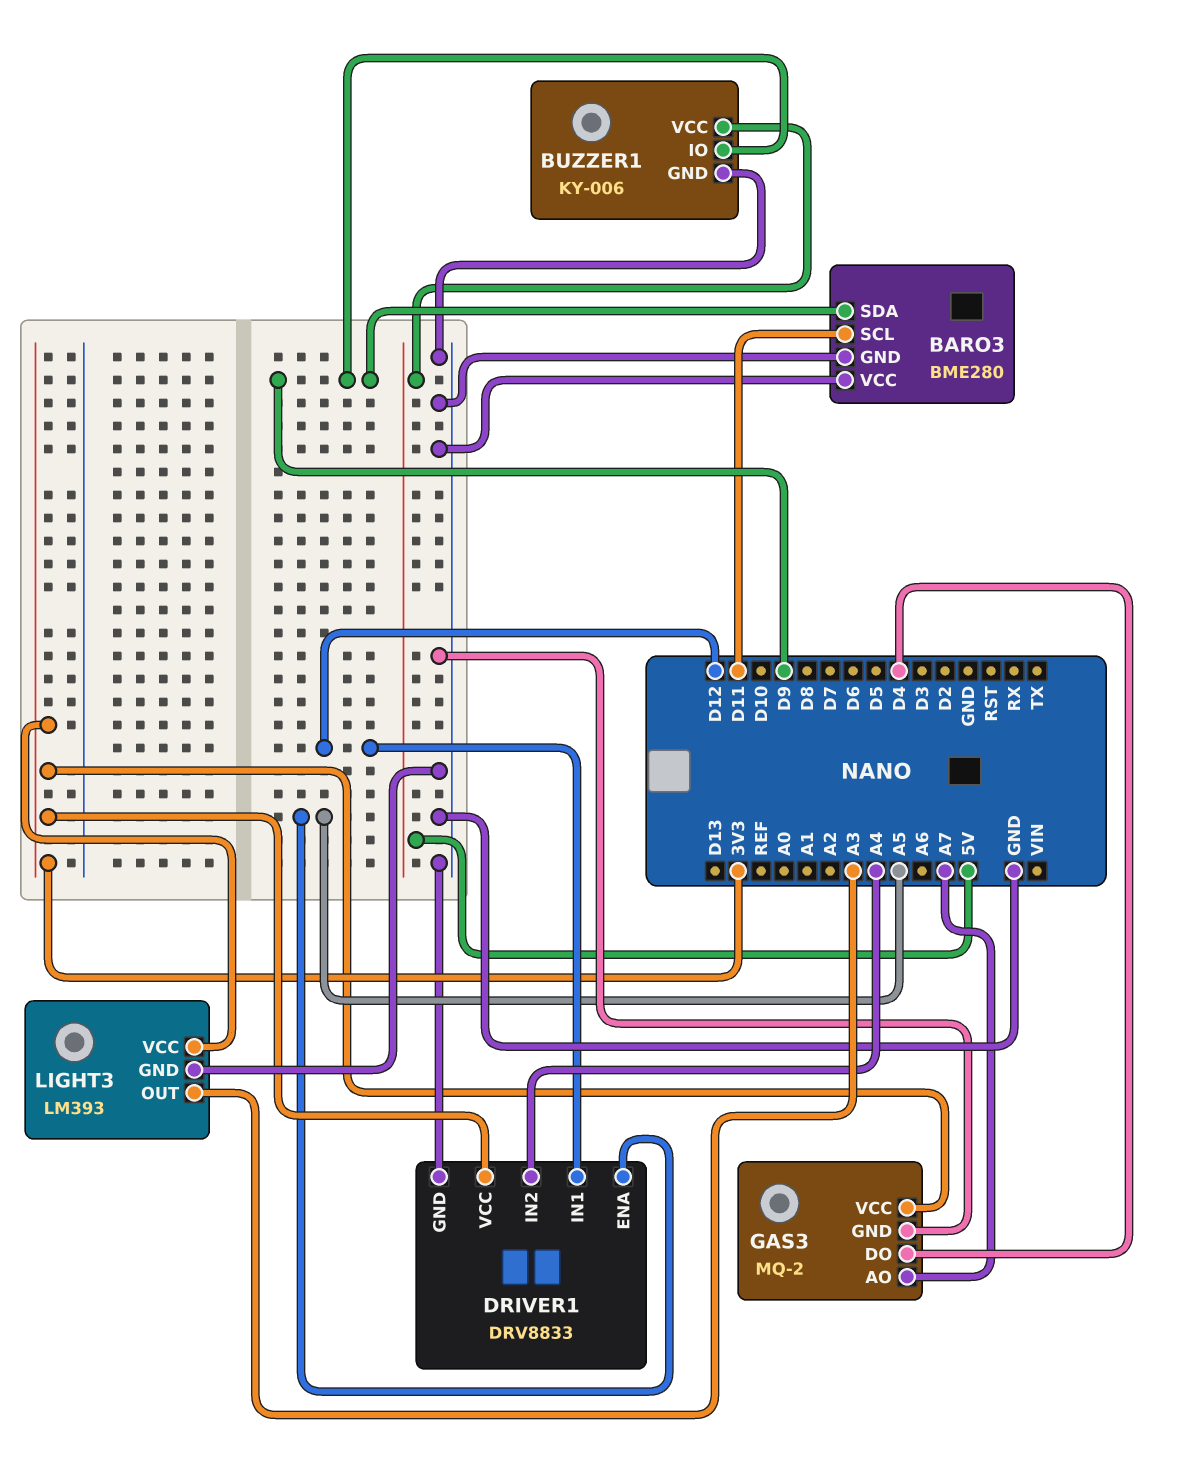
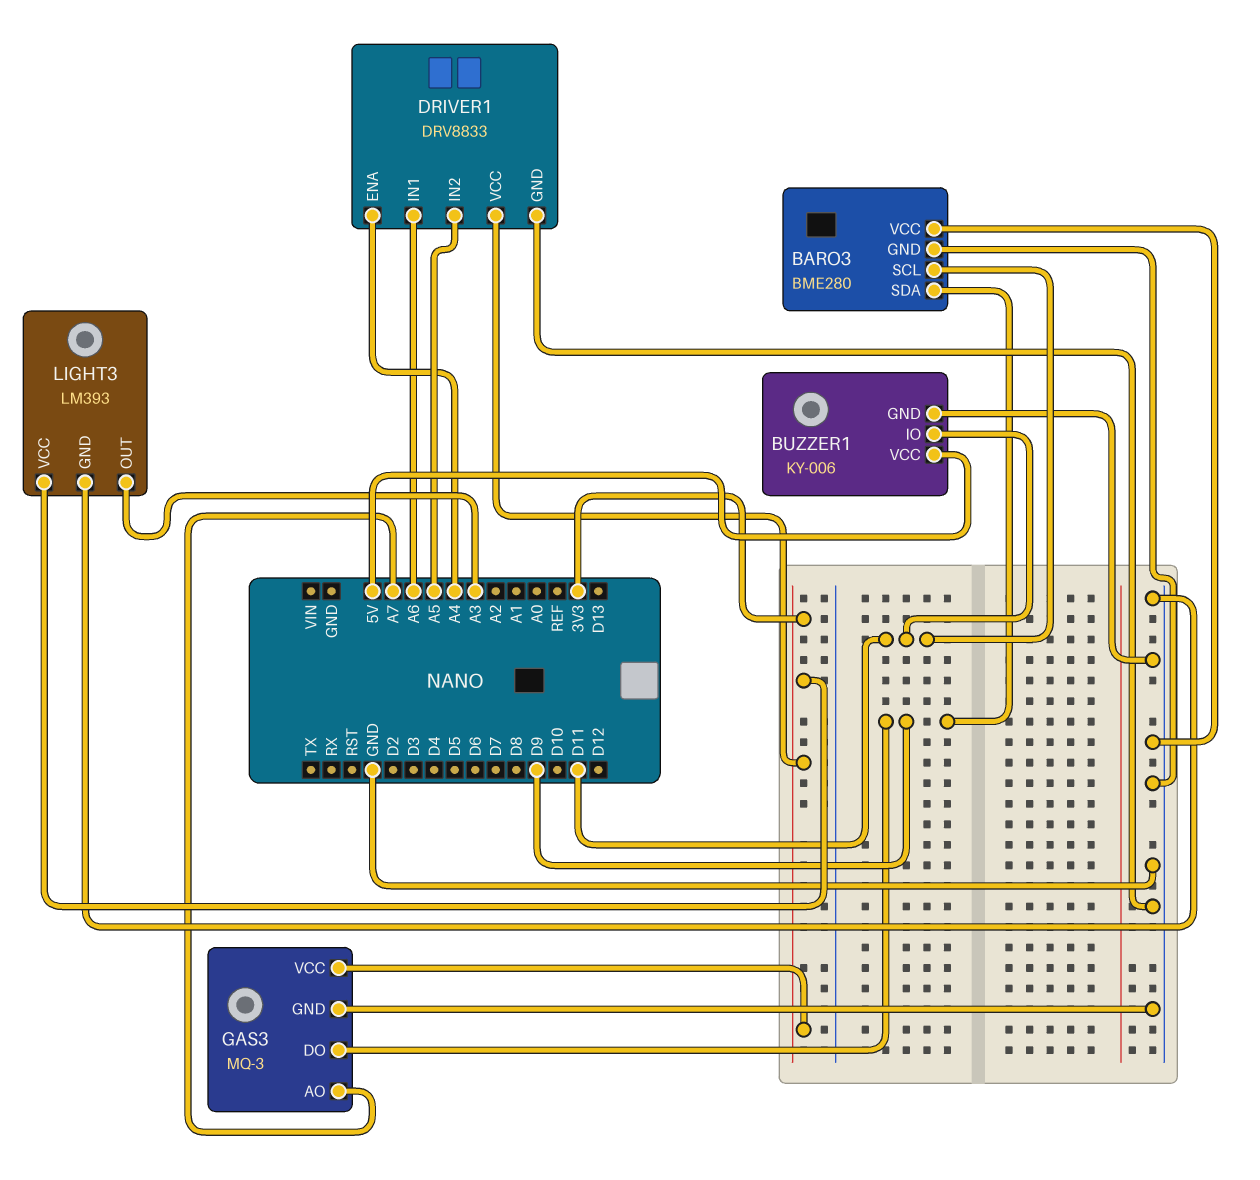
BUZZER1 pin IO: D9 -> D11
DRIVER1 pin ENA: A5 -> A4
DRIVER1 pin IN1: D12 -> A6
DRIVER1 pin IN2: A4 -> A5
GAS3: MQ-2 -> MQ-3
GAS3 pin DO: D4 -> D9

